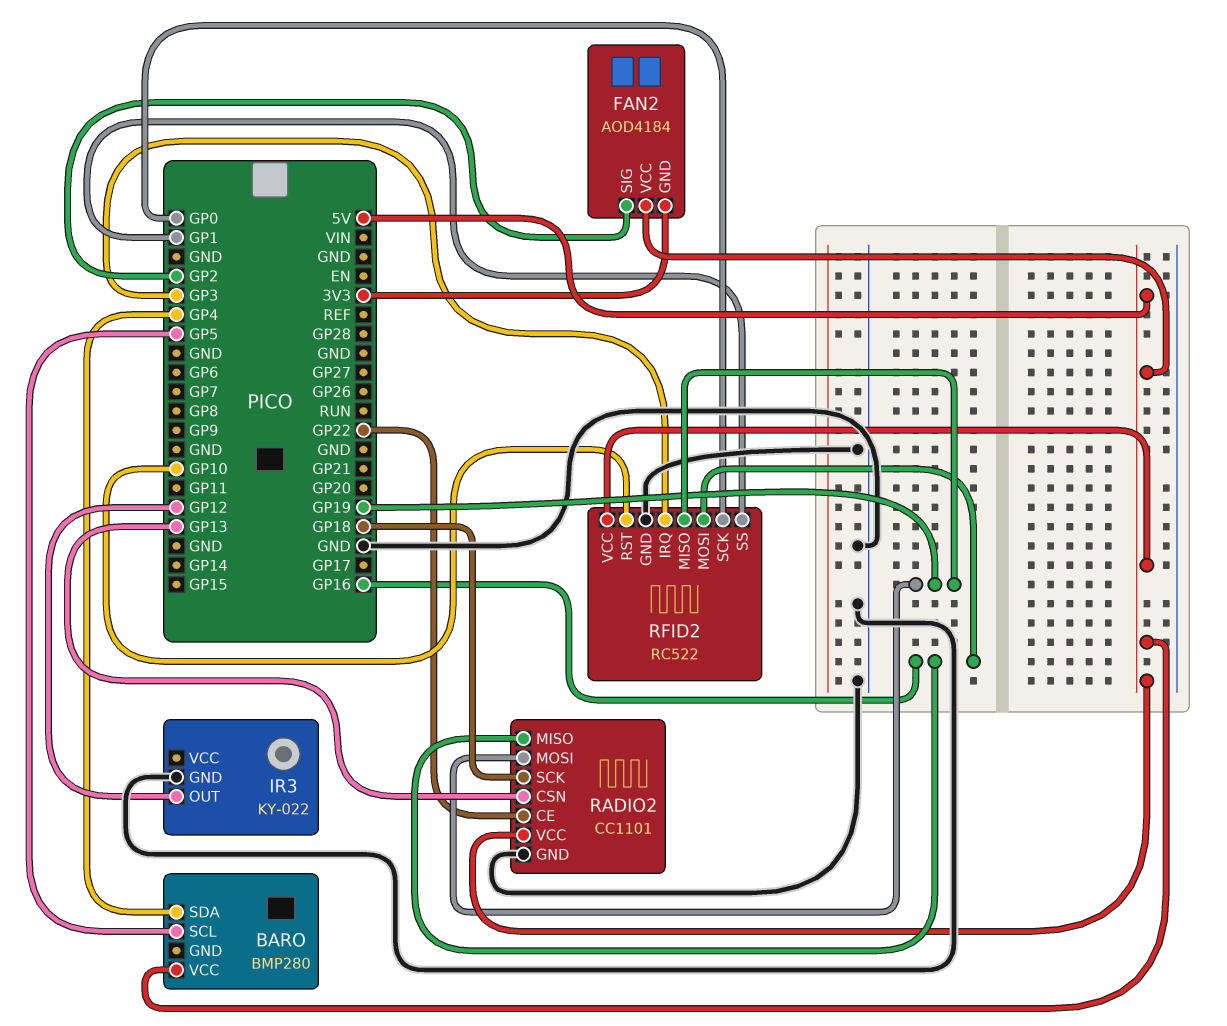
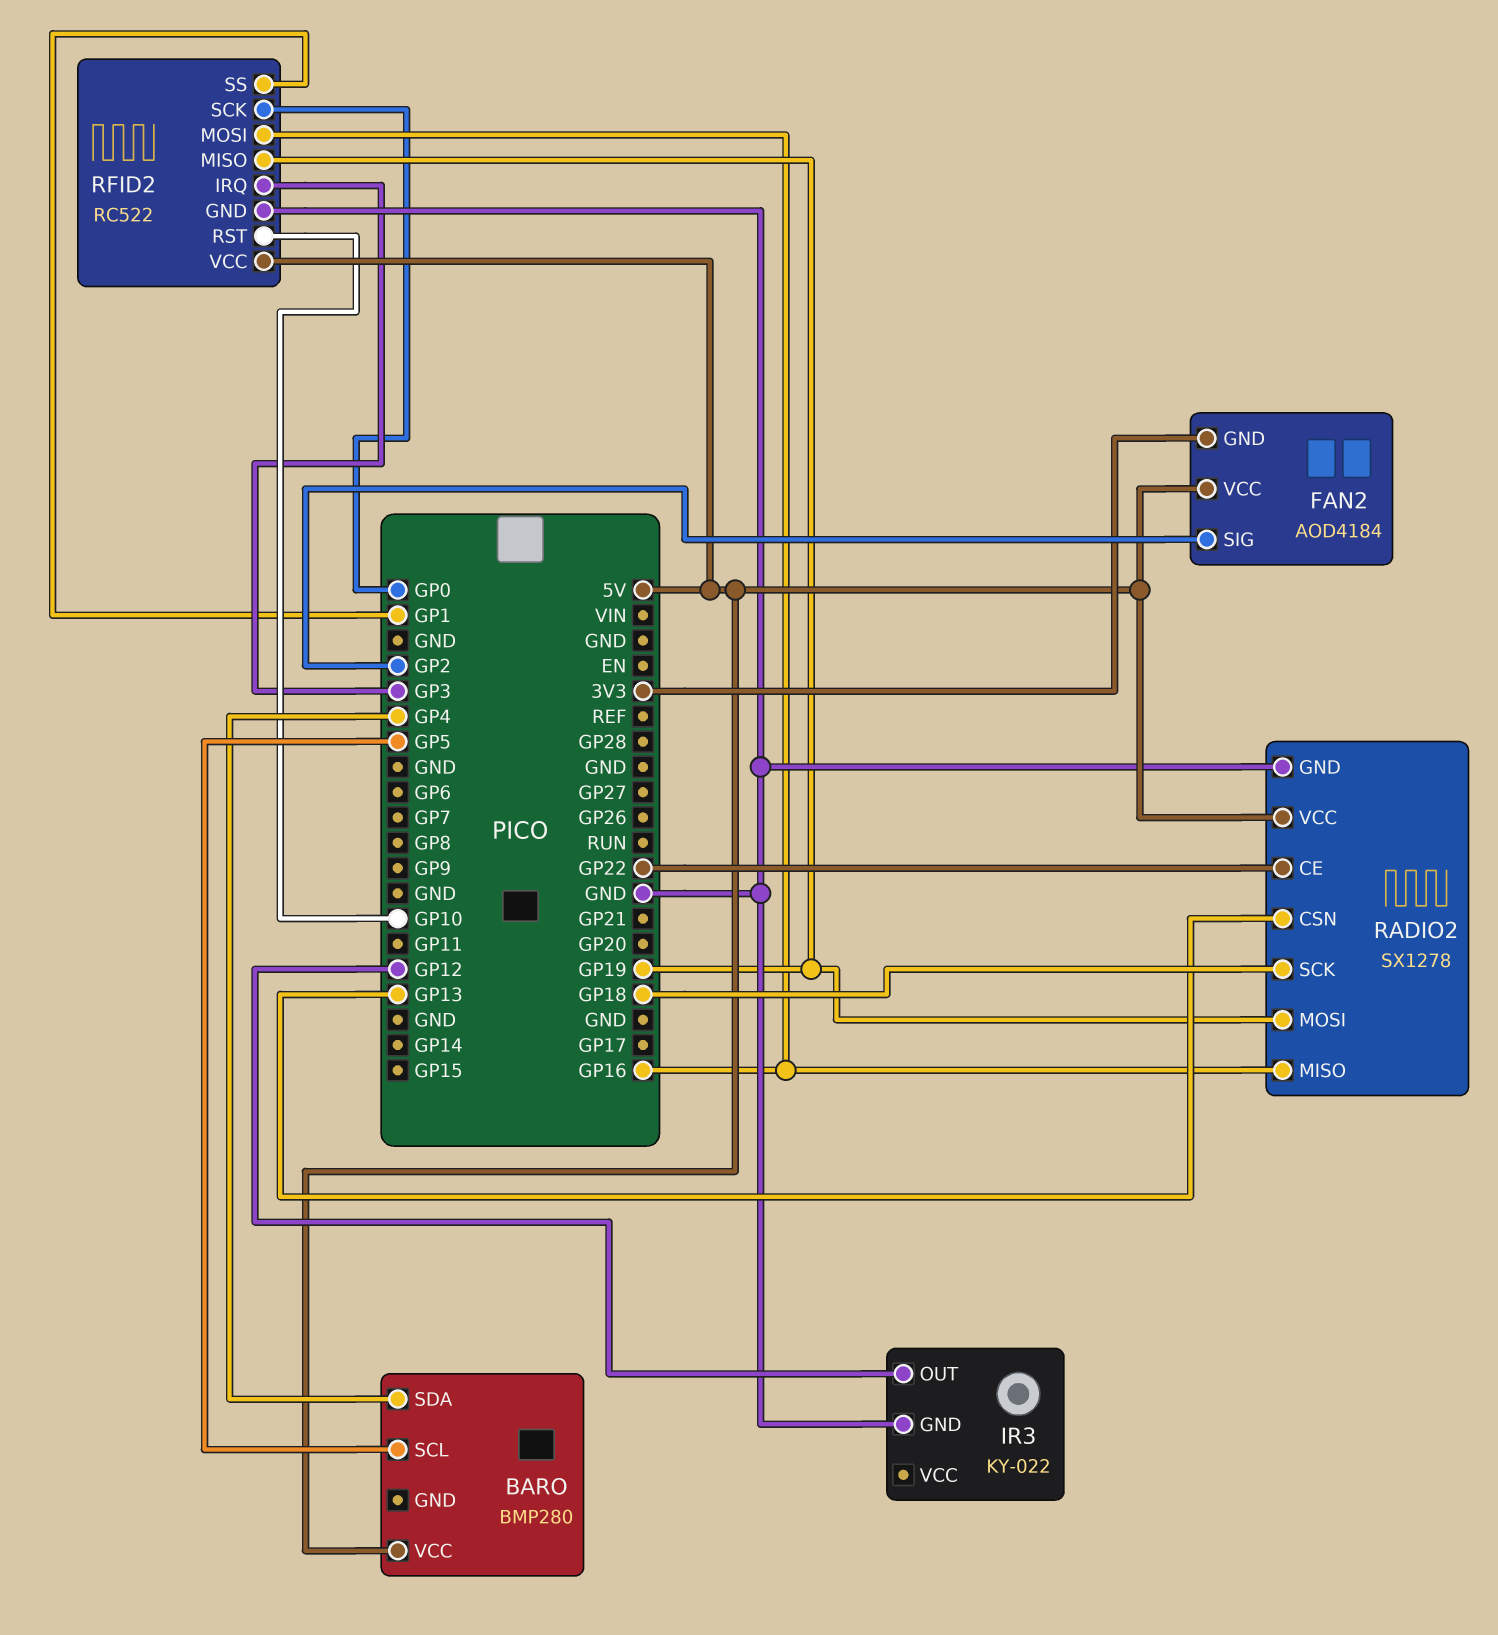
RADIO2: CC1101 -> SX1278

